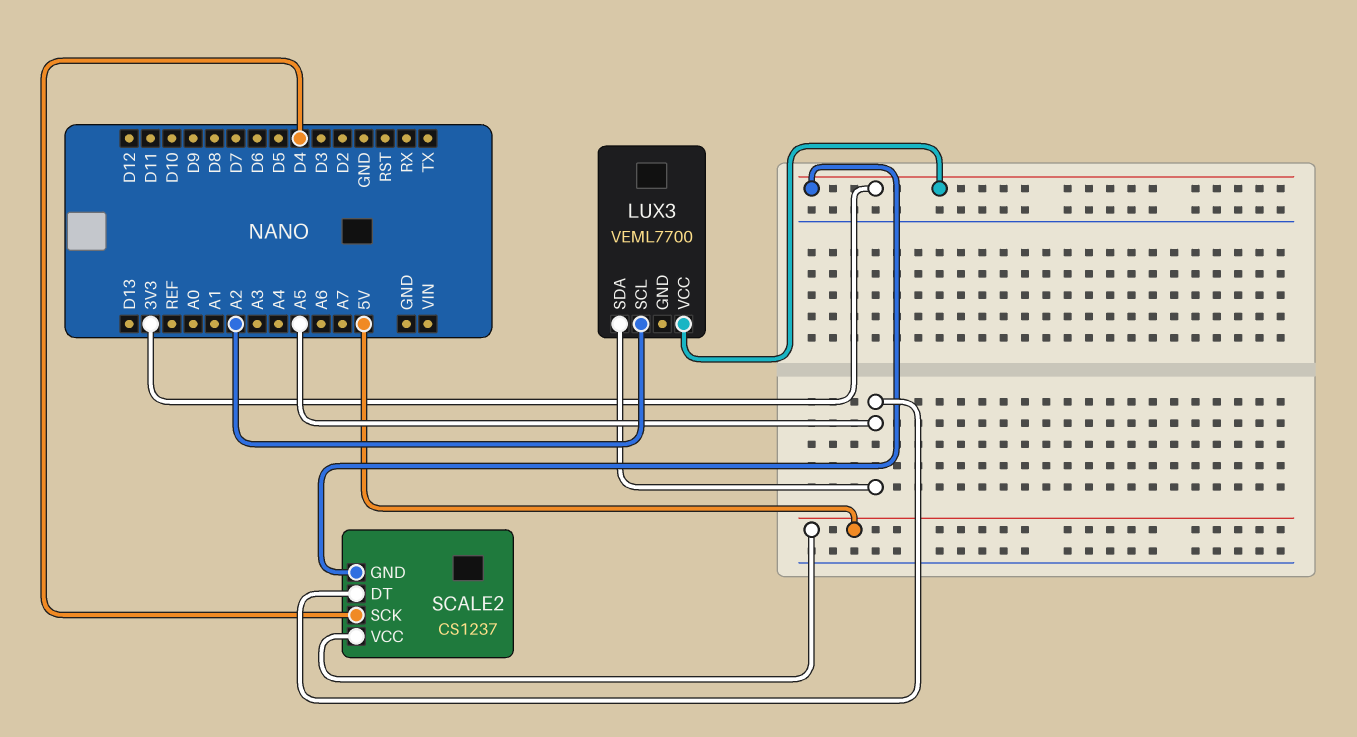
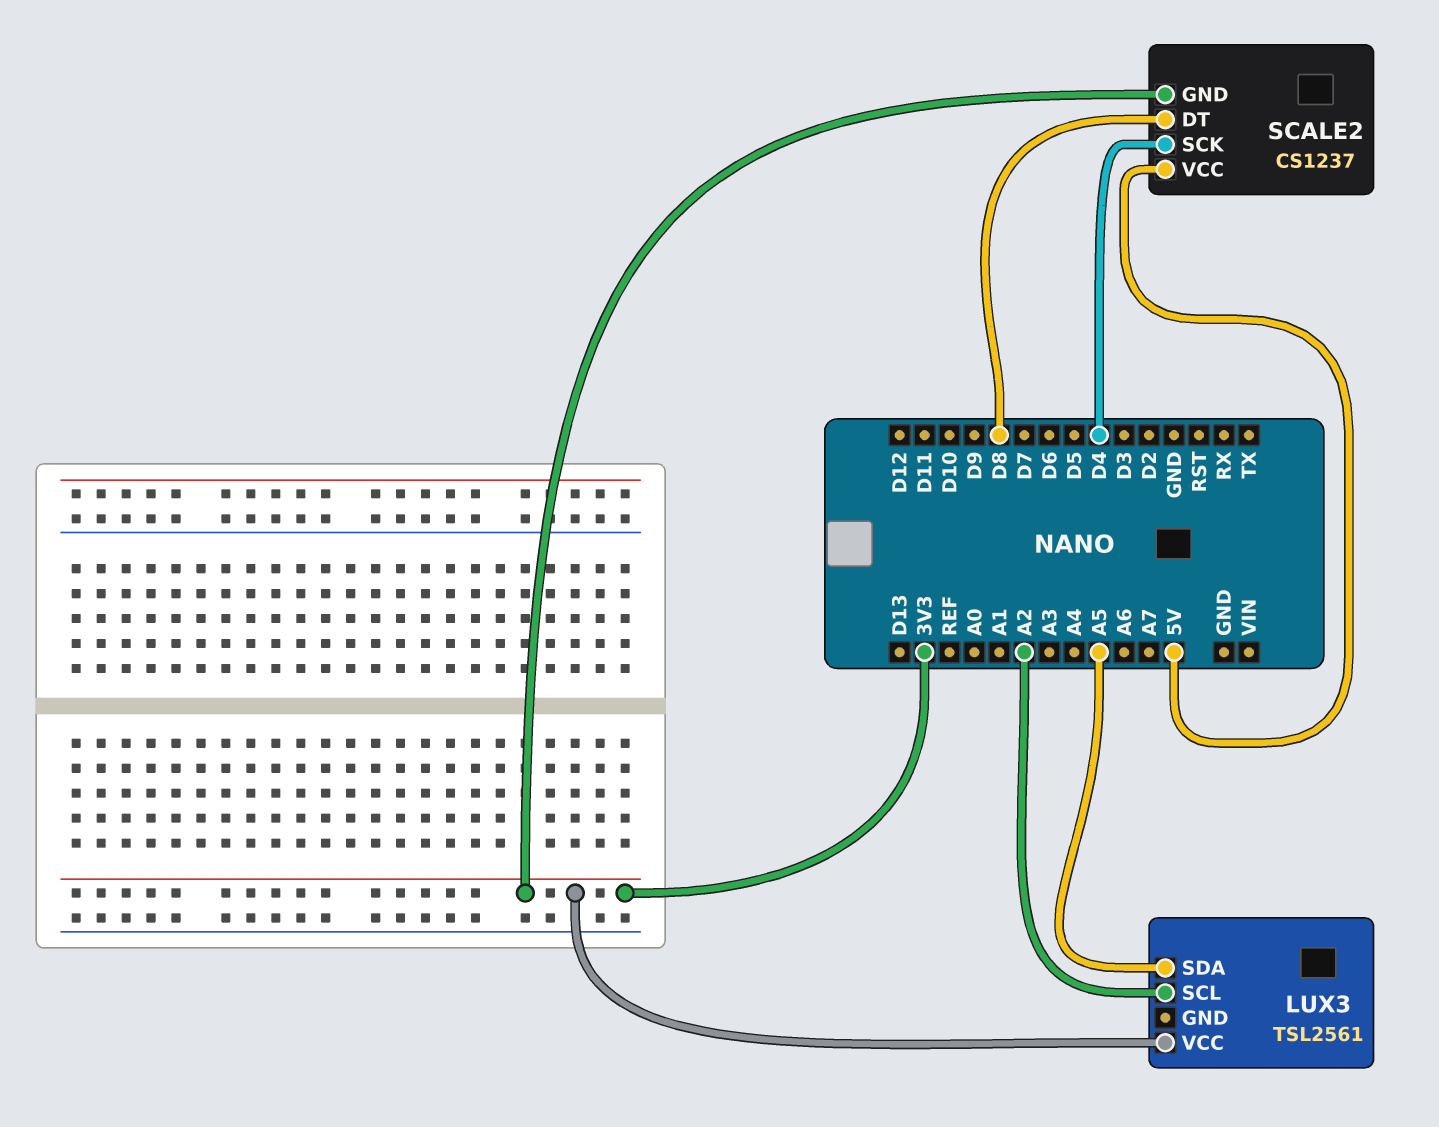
LUX3: VEML7700 -> TSL2561
SCALE2 pin DT: A5 -> D8

